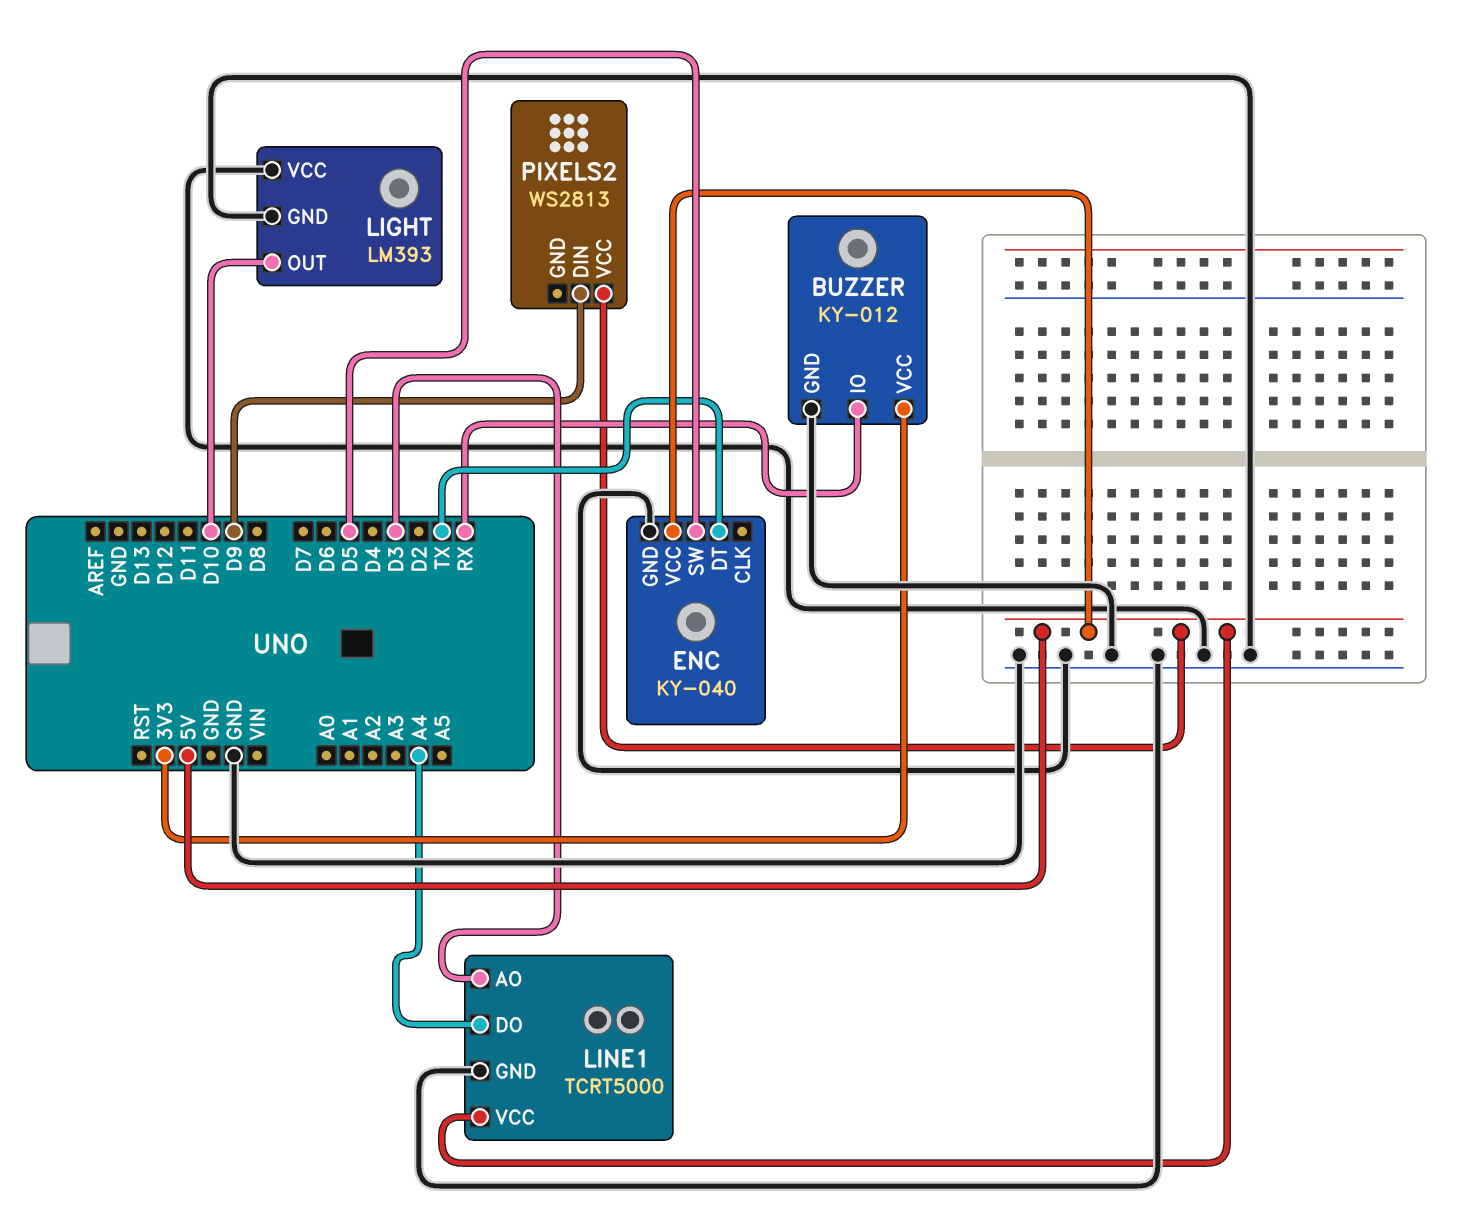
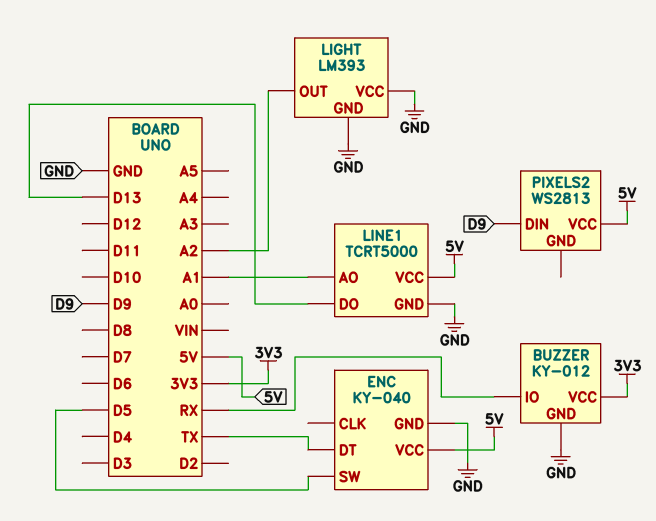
LIGHT pin OUT: D10 -> A2
LINE1 pin AO: D3 -> A1
LINE1 pin DO: A4 -> D13

